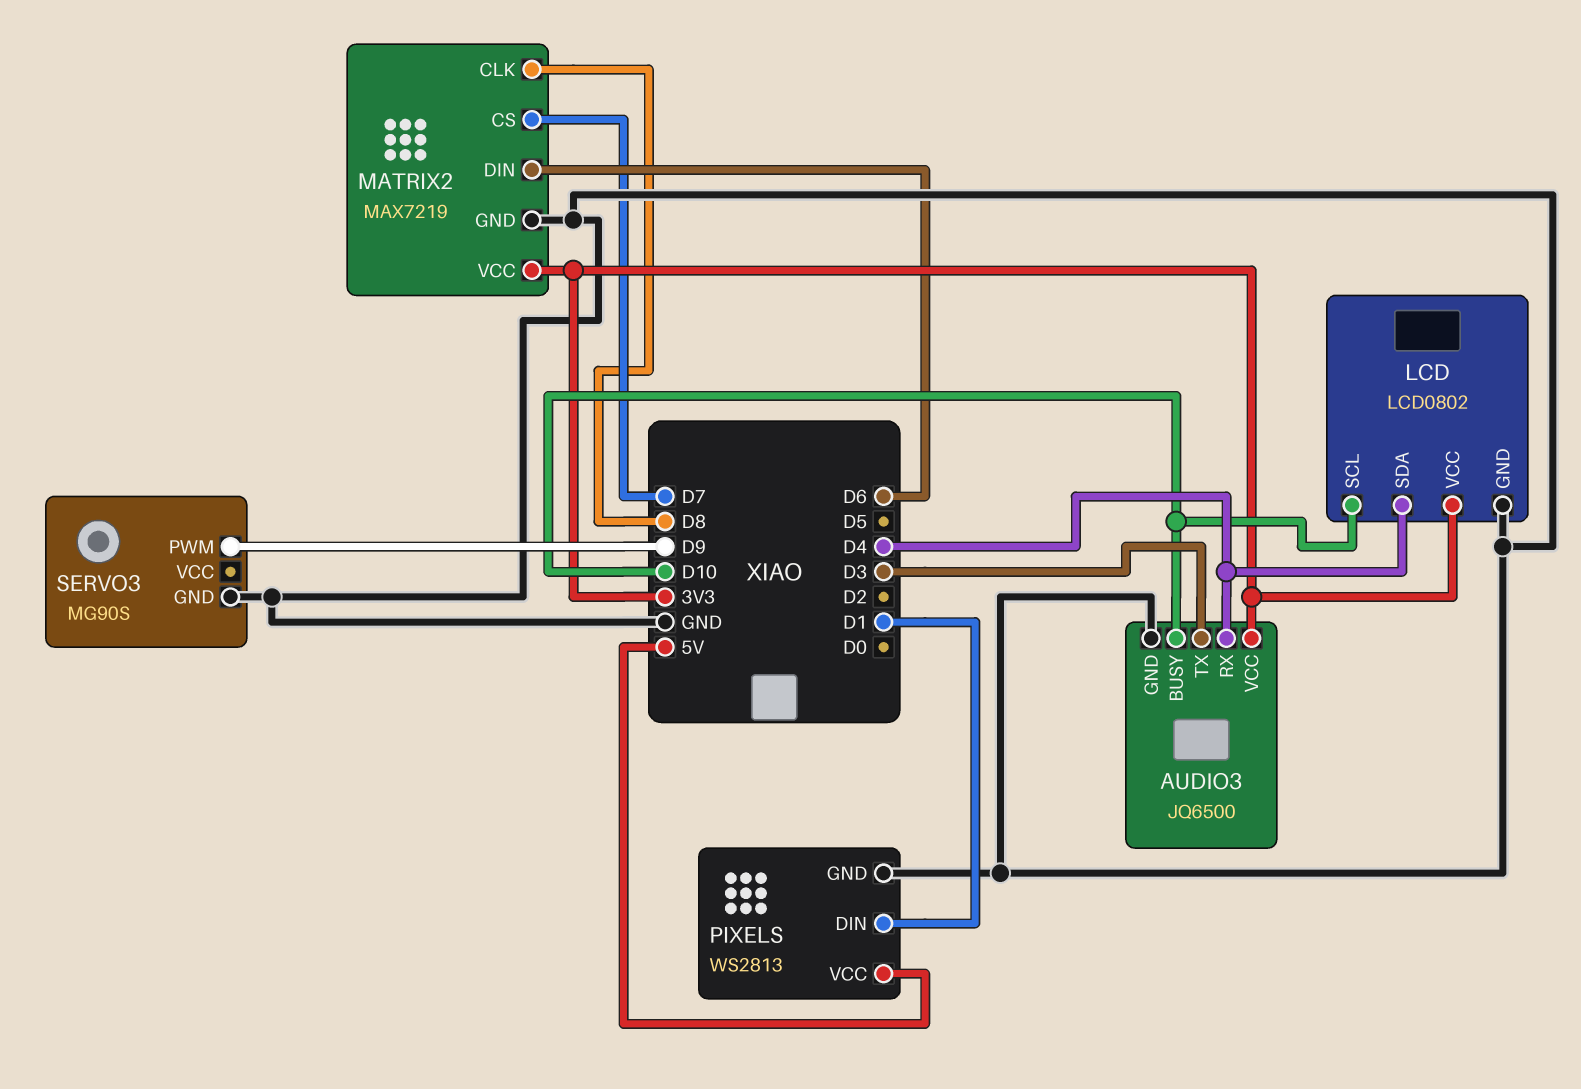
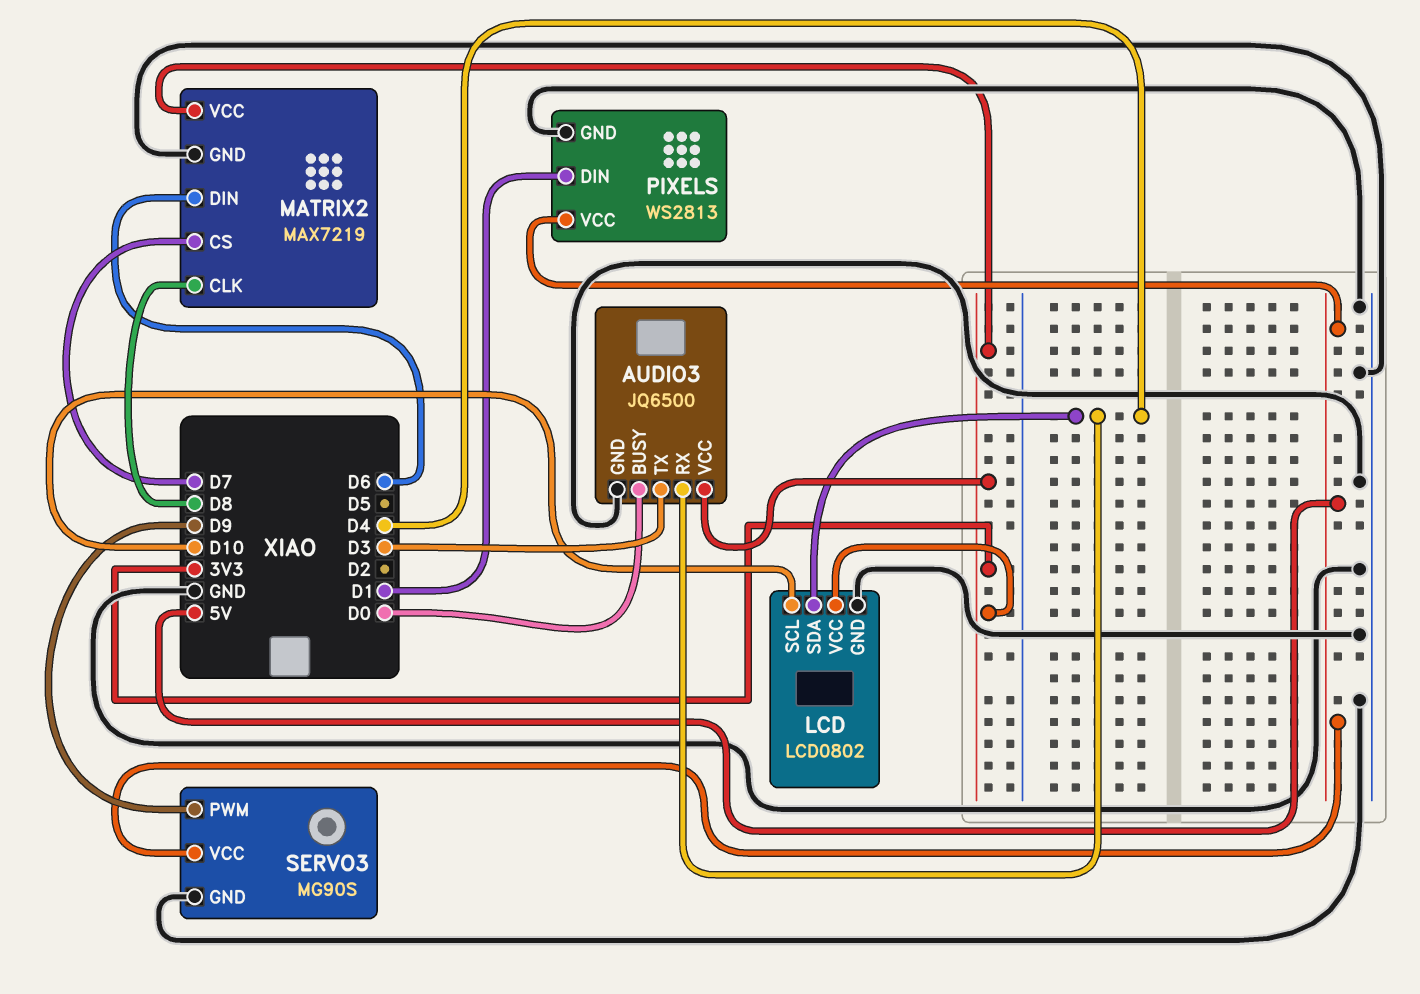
AUDIO3 pin BUSY: D10 -> D0
SERVO3 pin VCC: none -> 5V

